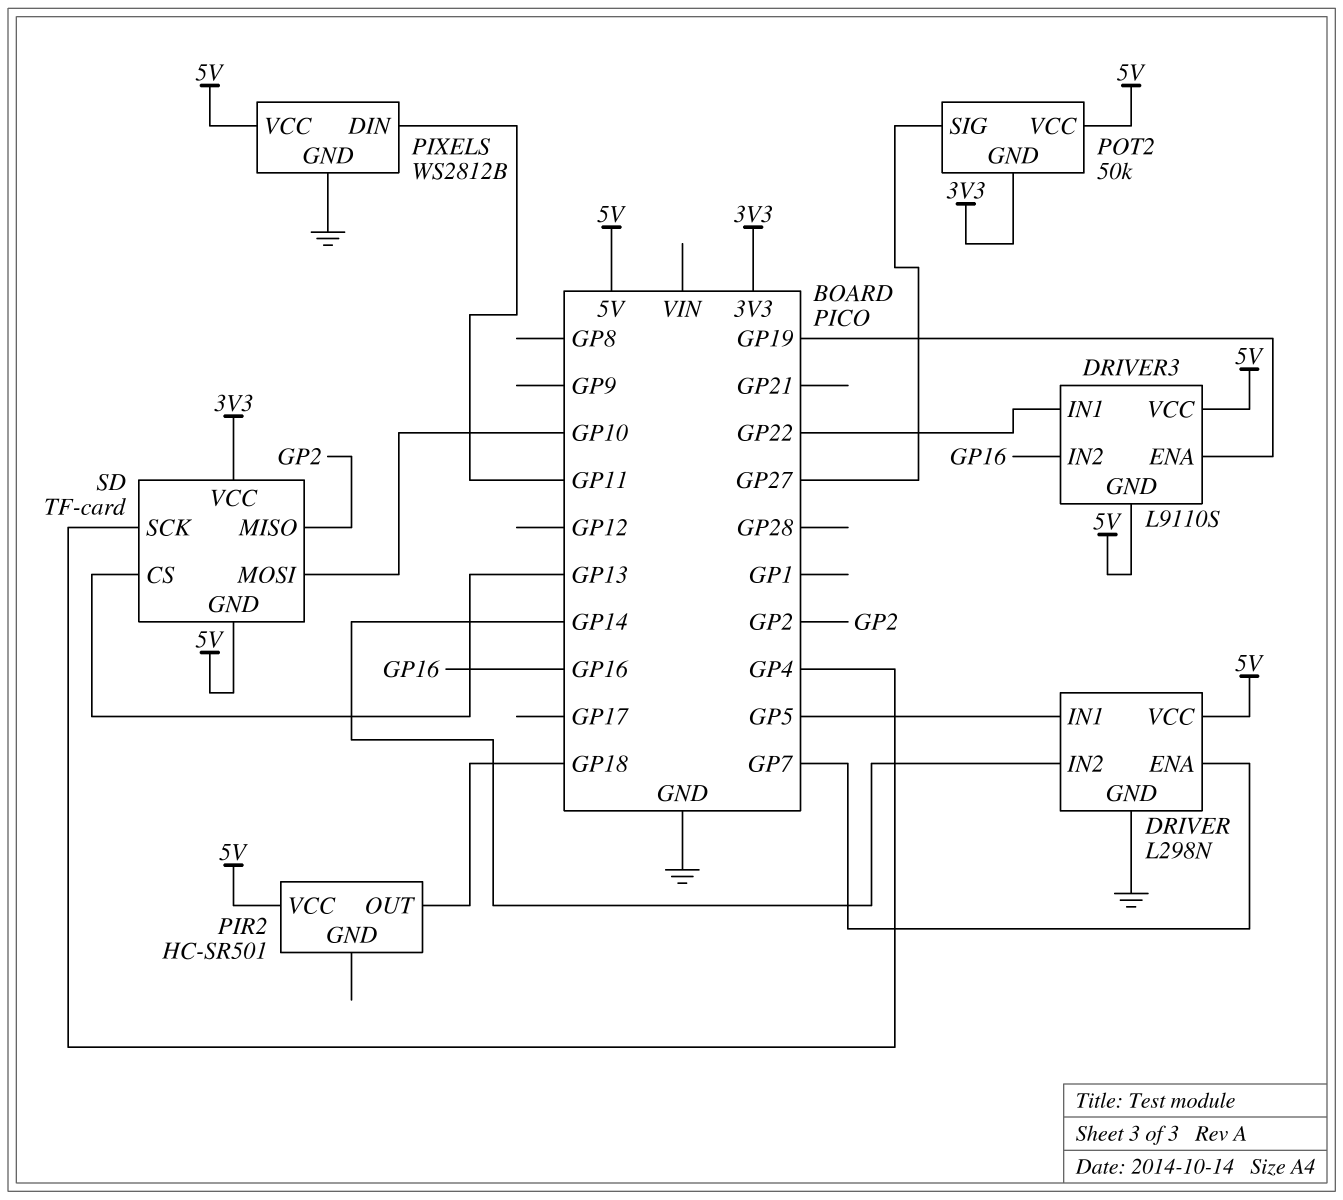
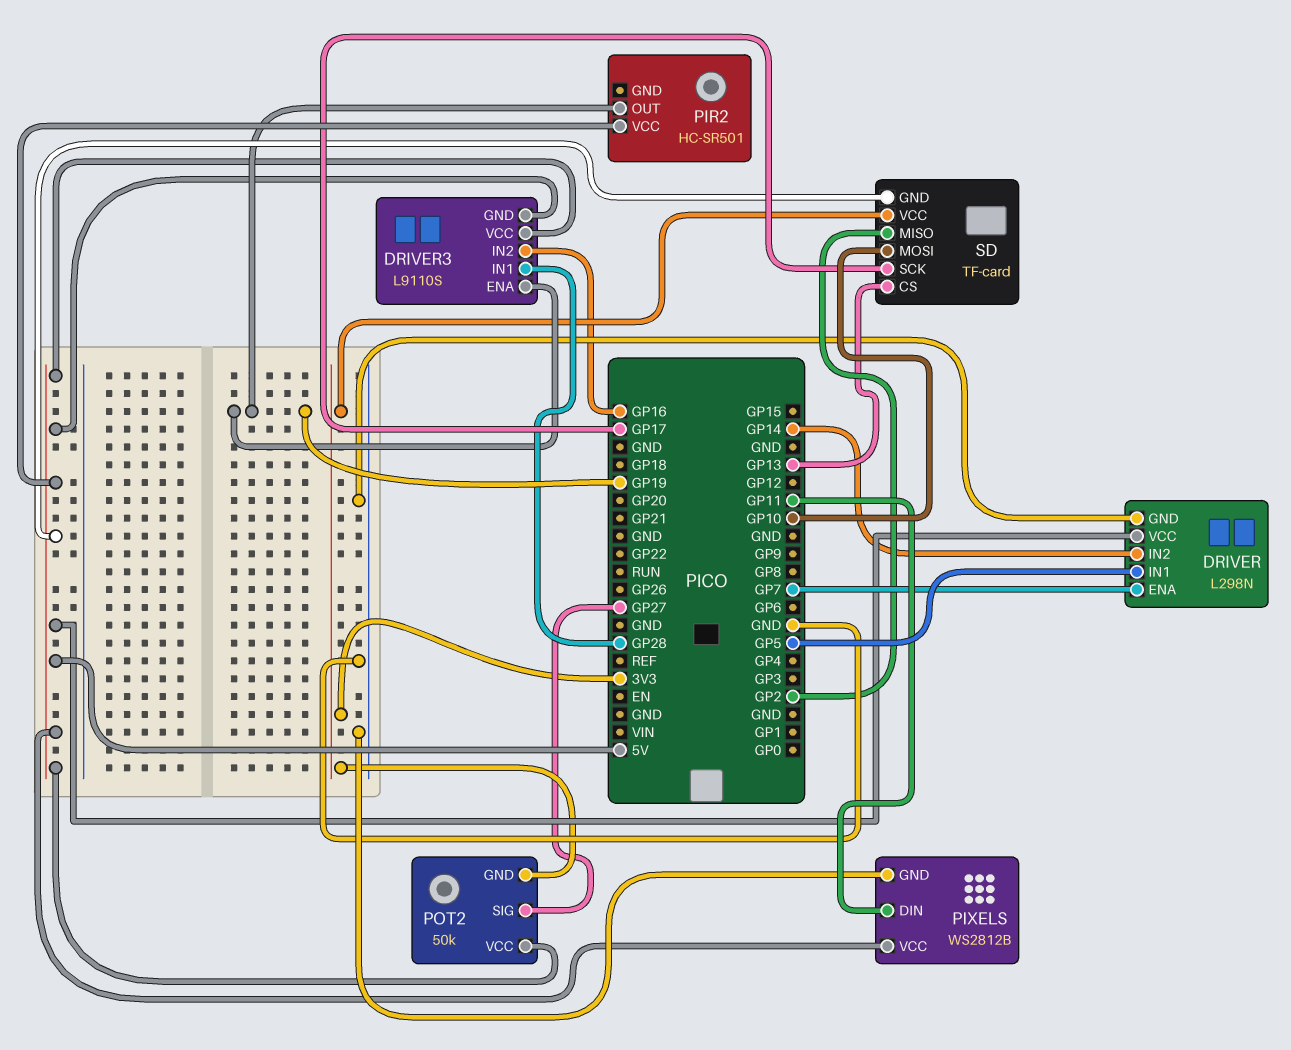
DRIVER3 pin IN1: GP22 -> GP28
PIR2 pin OUT: GP18 -> GP19
SD pin SCK: GP4 -> GP17

